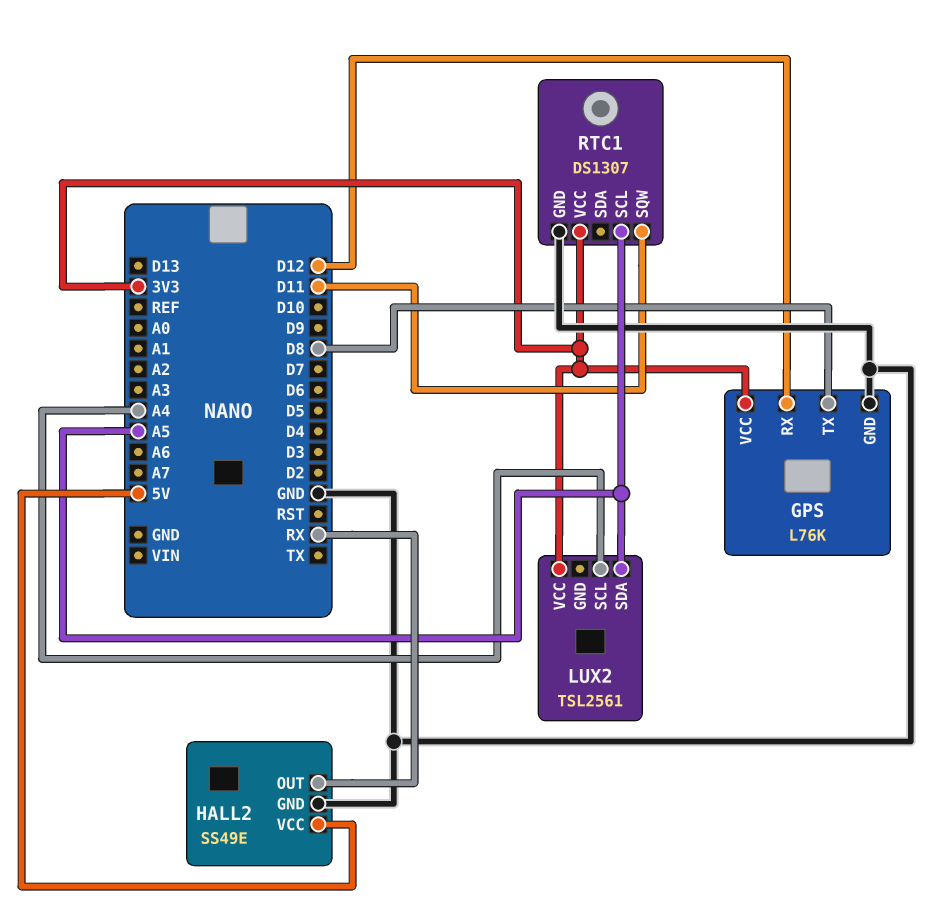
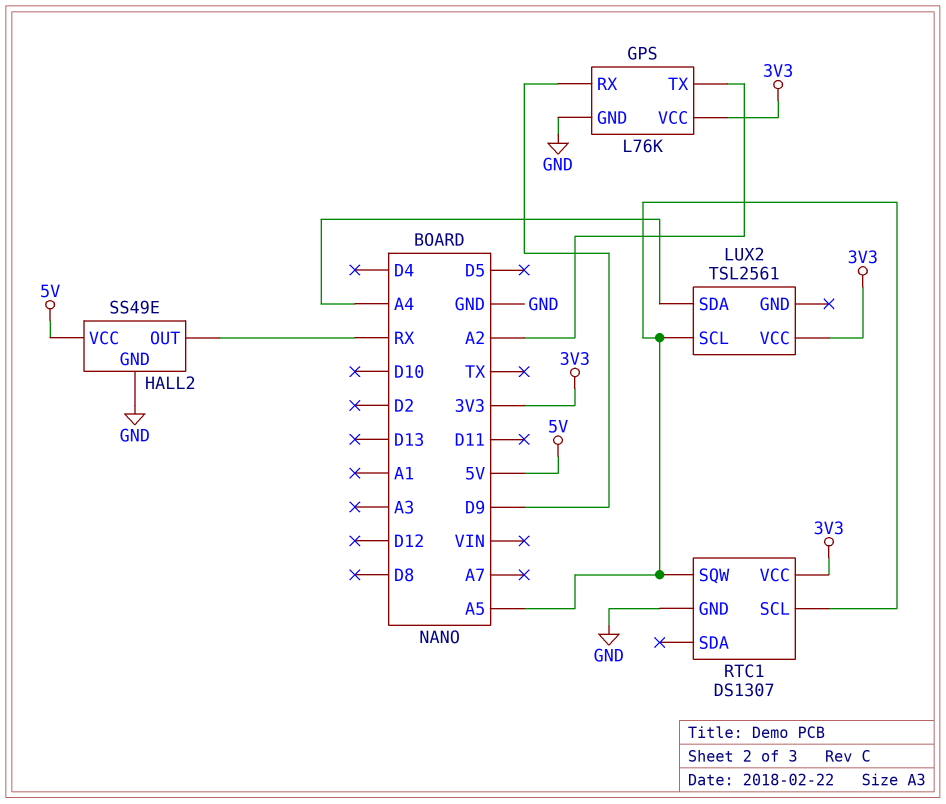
GPS pin RX: D12 -> D9
GPS pin TX: D8 -> A2
LUX2 pin SCL: A4 -> A5
LUX2 pin SDA: A5 -> A4
RTC1 pin SQW: D11 -> A5

